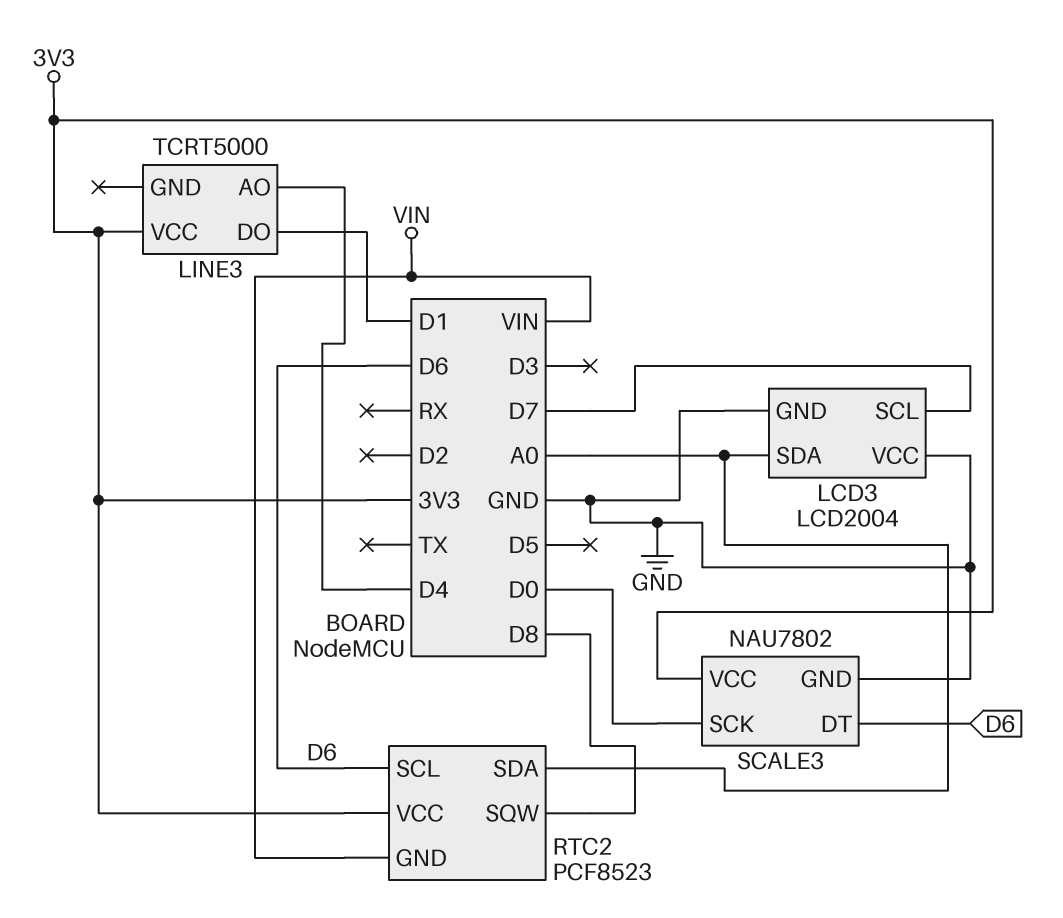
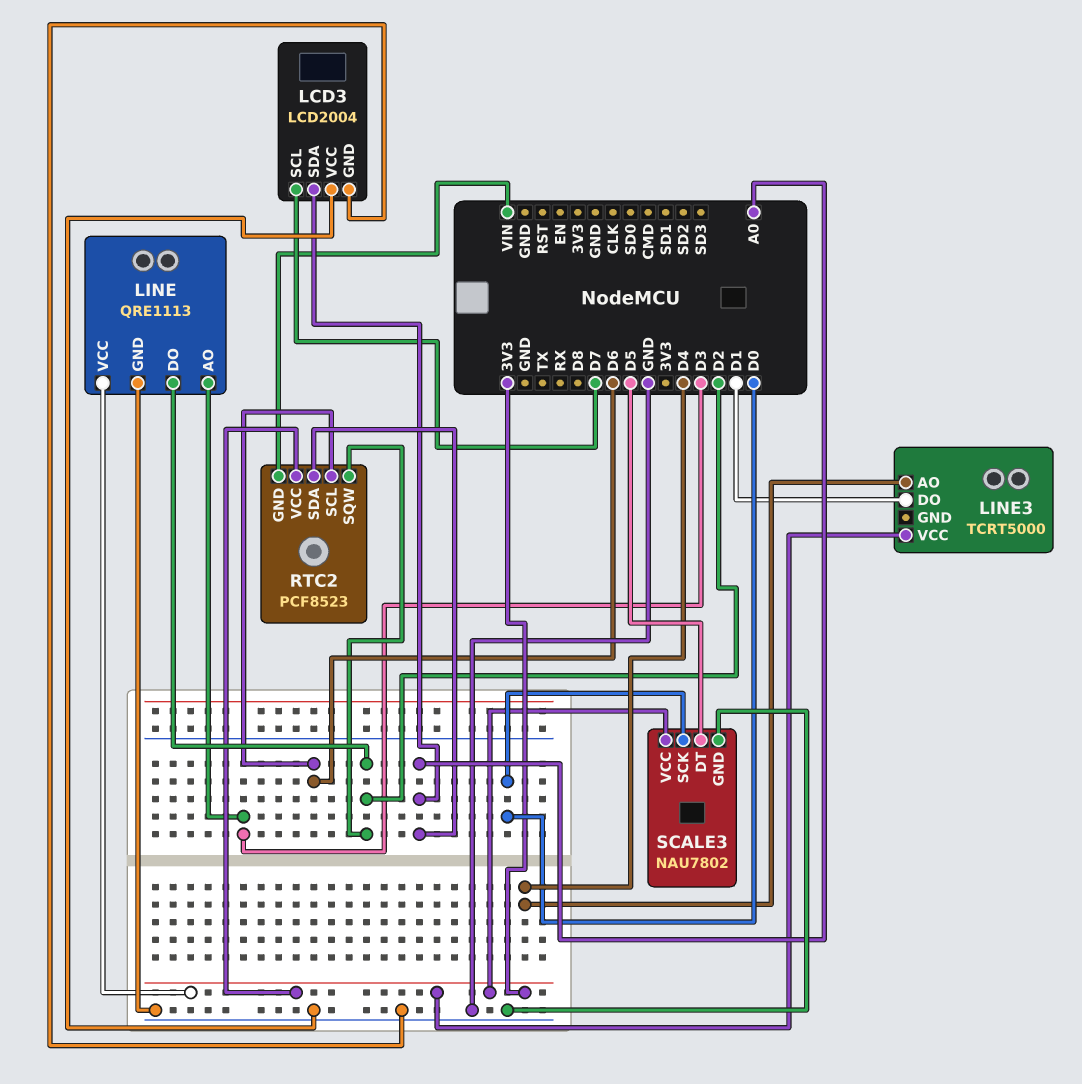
LINE: none -> QRE1113
LINE pin AO: none -> D3
LINE pin DO: none -> D2
LINE pin GND: none -> GND
LINE pin VCC: none -> 3V3
RTC2 pin SQW: D8 -> D2
SCALE3 pin DT: D6 -> D5

